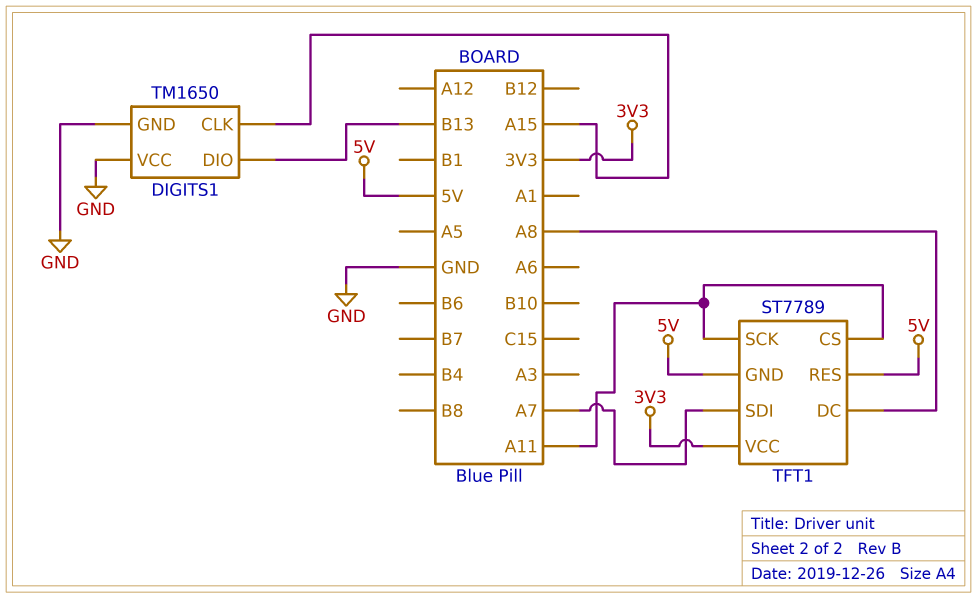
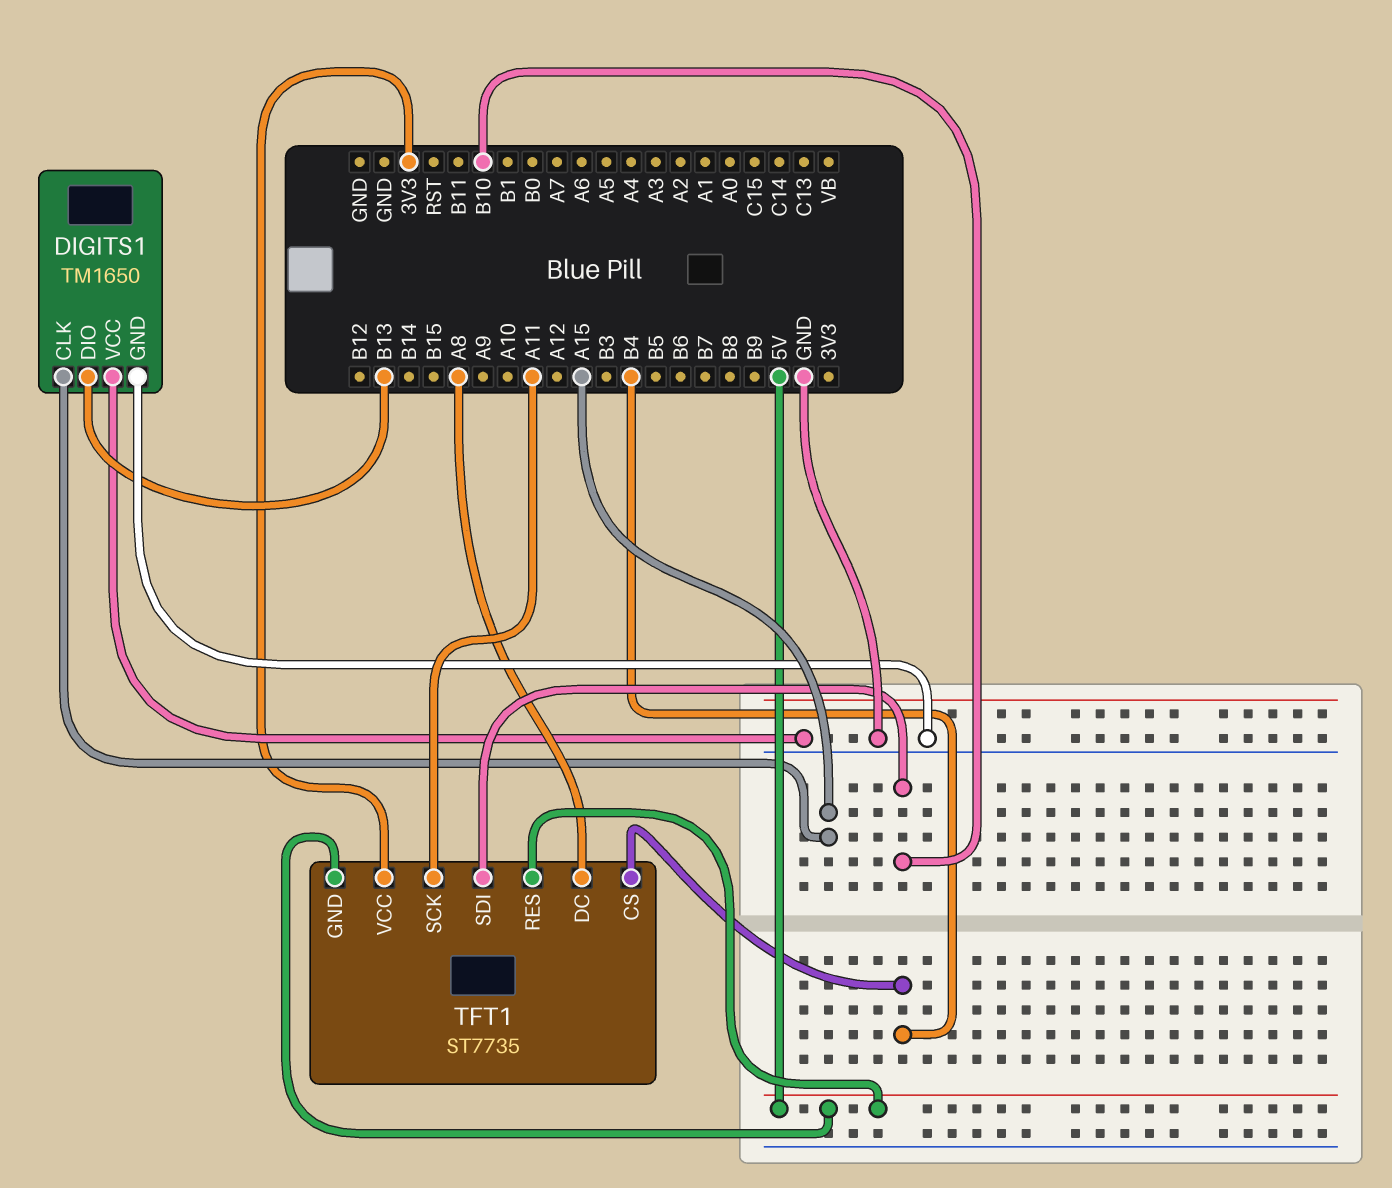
TFT1: ST7789 -> ST7735
TFT1 pin CS: A11 -> B4
TFT1 pin SDI: A7 -> B10

